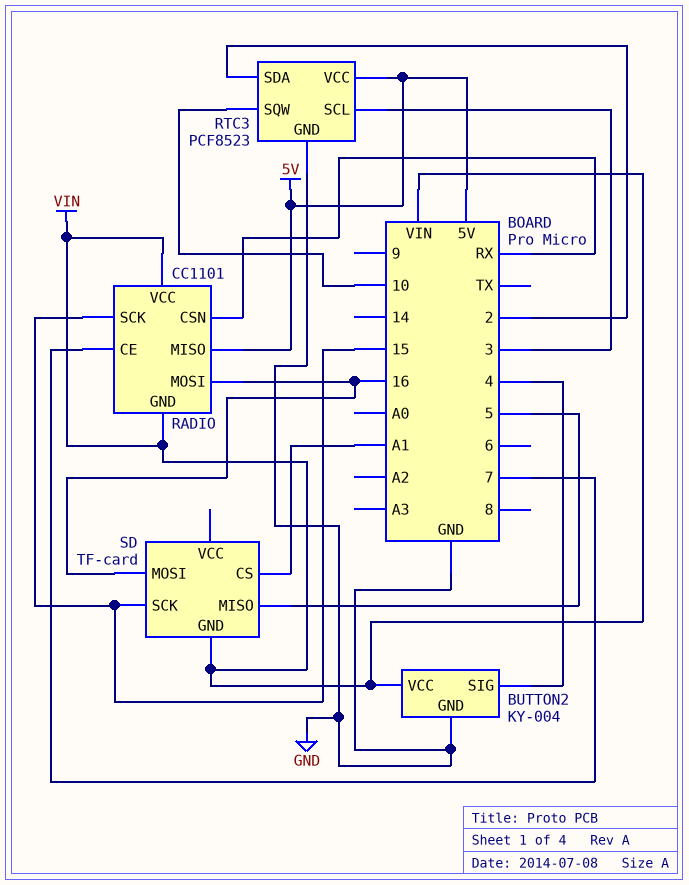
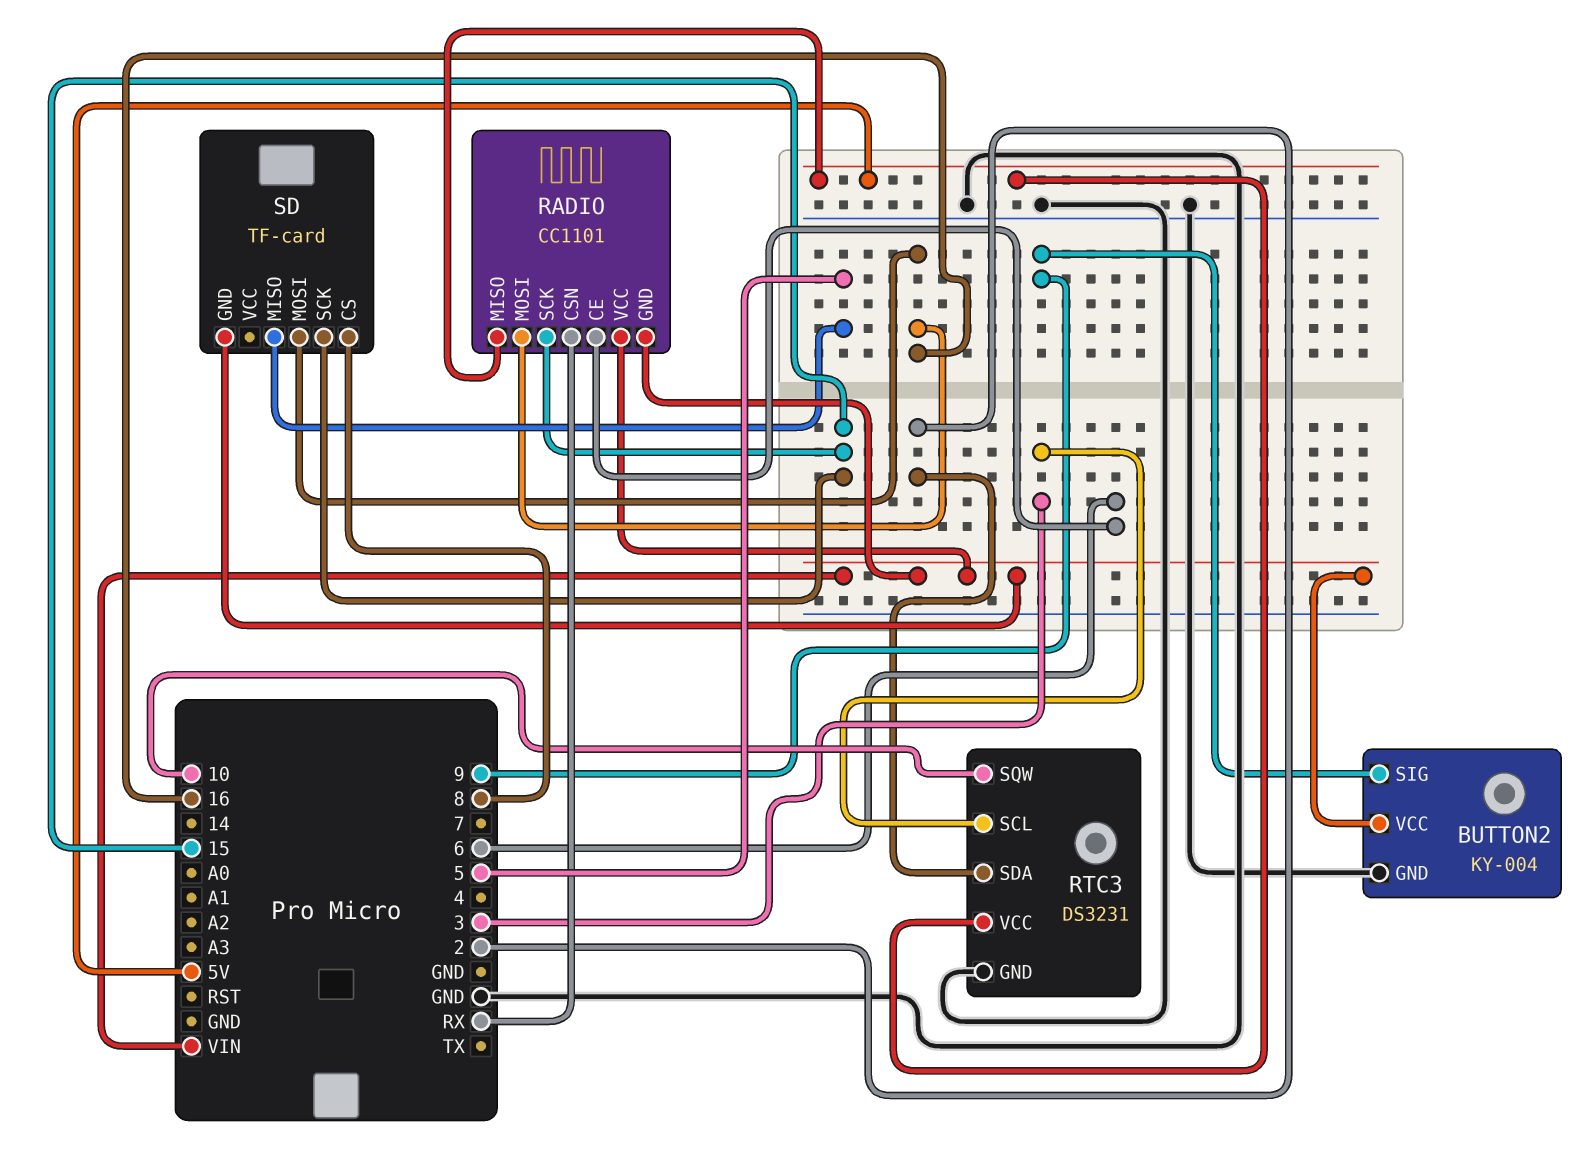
BUTTON2 pin SIG: 4 -> 9
RADIO pin CE: 7 -> 6
RTC3: PCF8523 -> DS3231
SD pin CS: A1 -> 8

